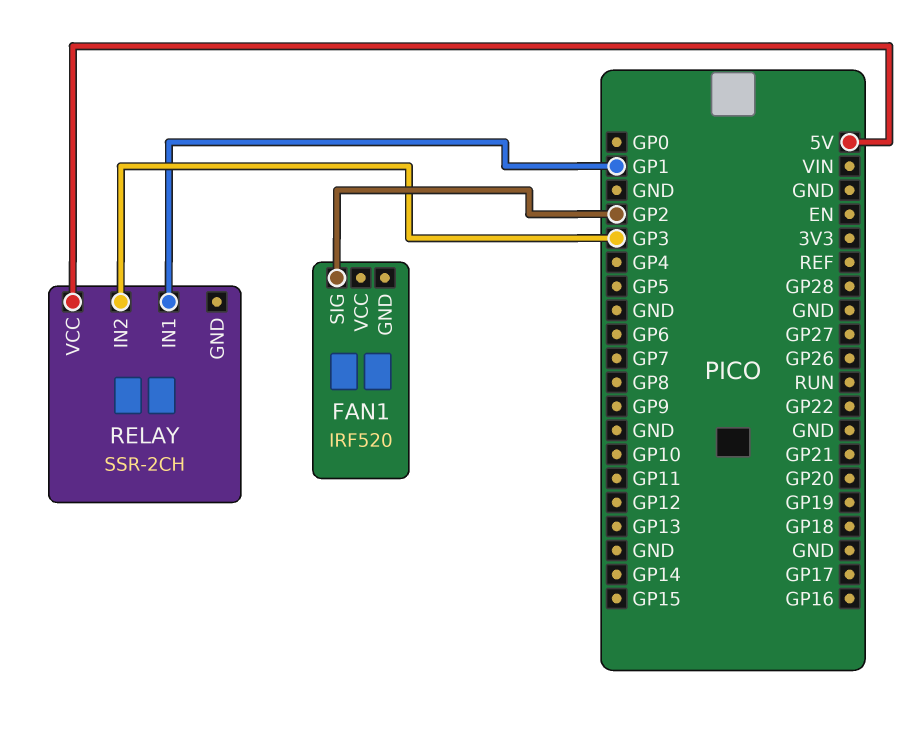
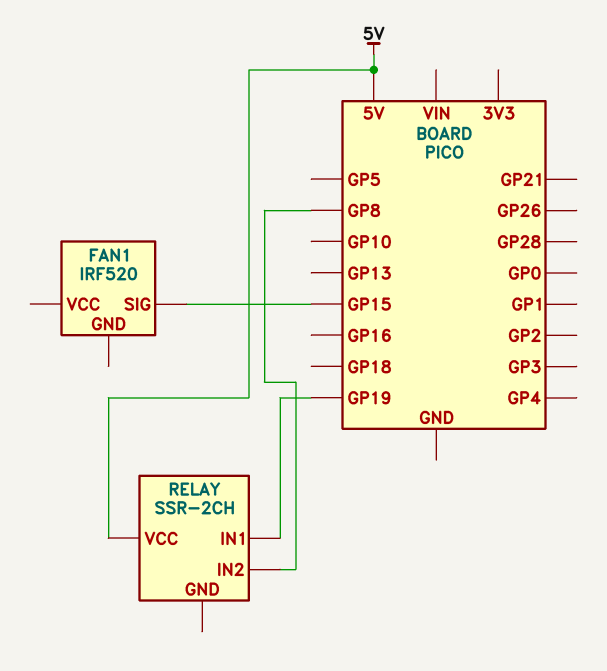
FAN1 pin SIG: GP2 -> GP15
RELAY pin IN1: GP1 -> GP19
RELAY pin IN2: GP3 -> GP8

